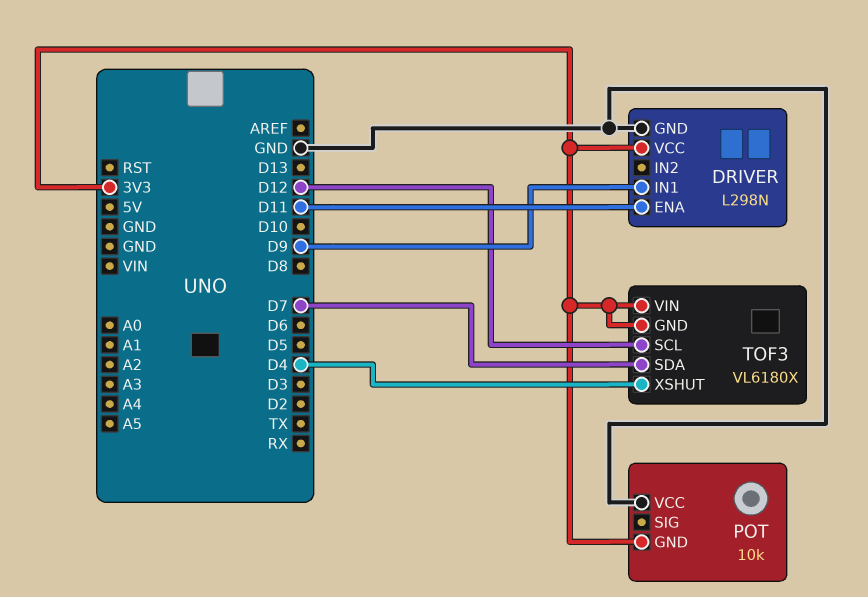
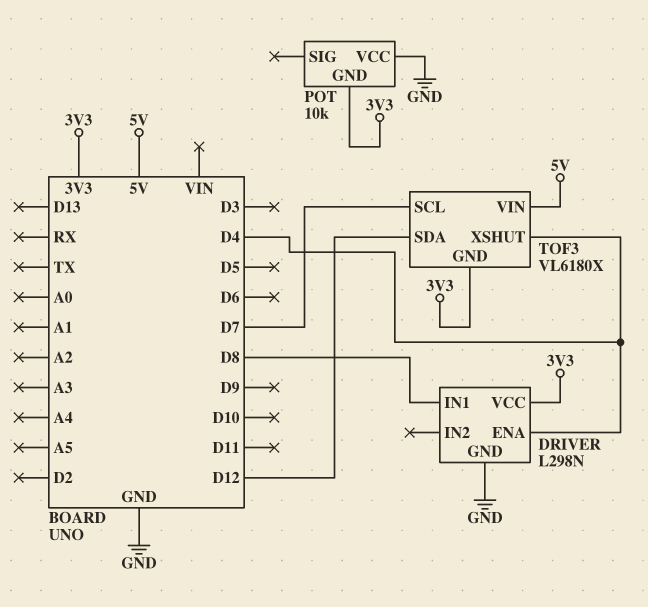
DRIVER pin ENA: D11 -> D4
DRIVER pin IN1: D9 -> D8
TOF3 pin SCL: D12 -> D7
TOF3 pin SDA: D7 -> D12
TOF3 pin VIN: 3V3 -> 5V

